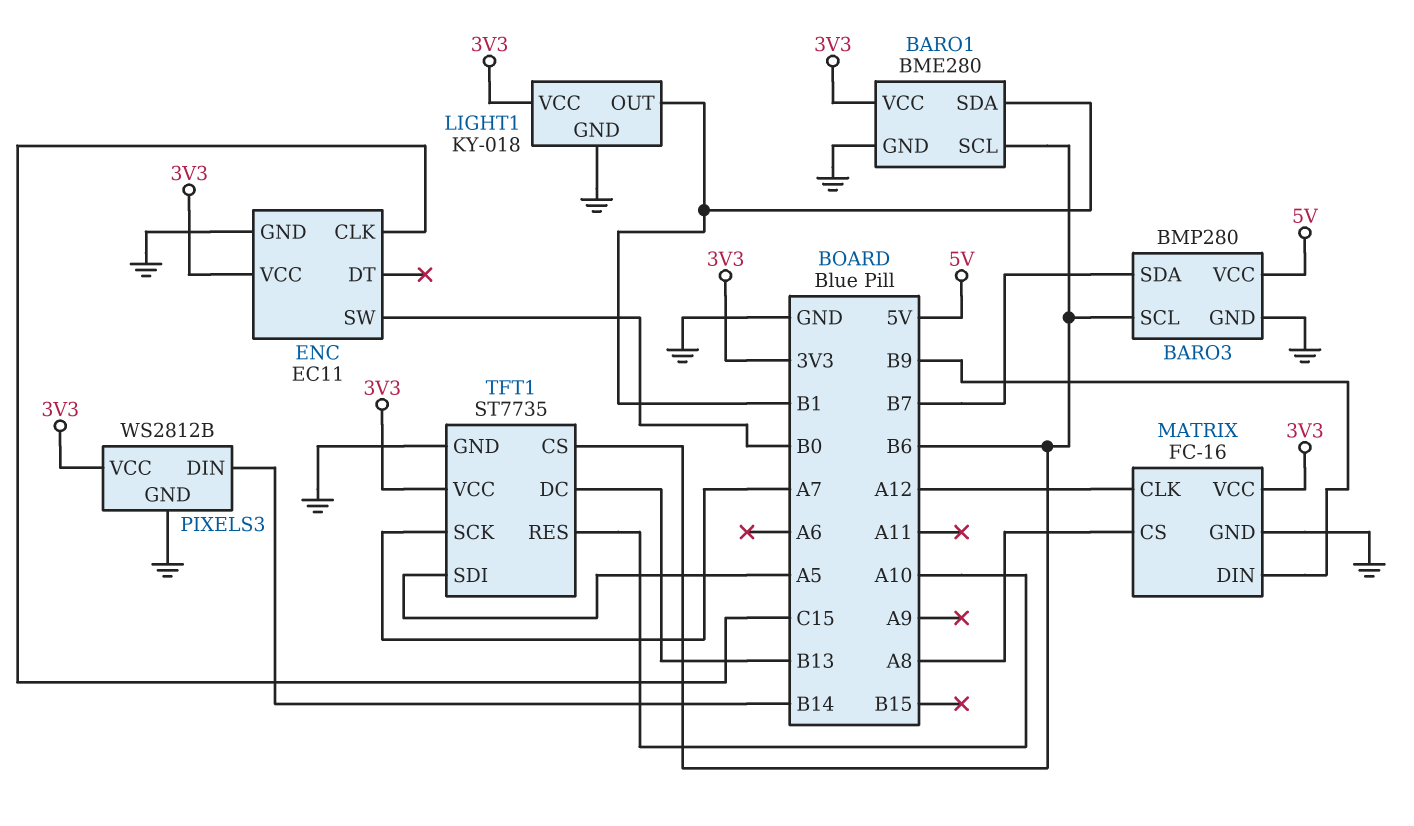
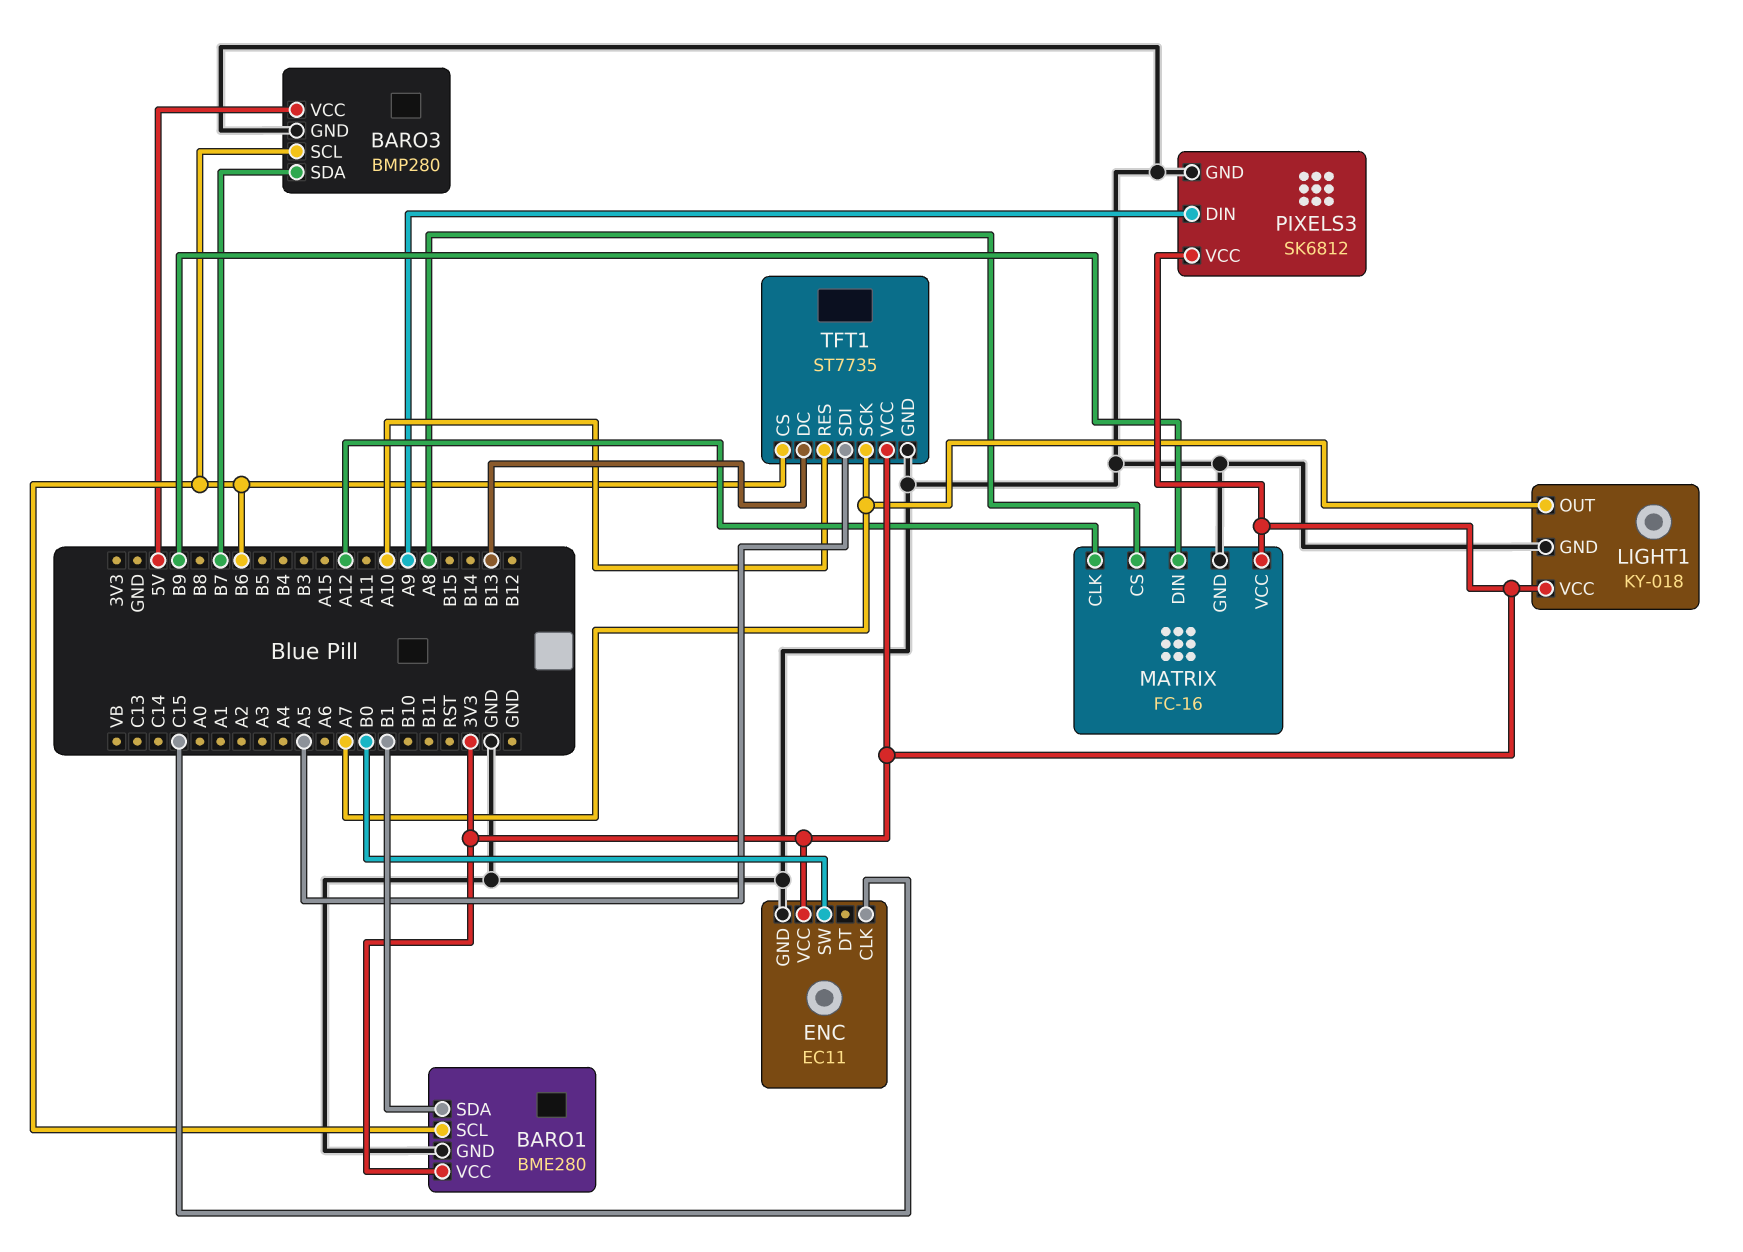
LIGHT1 pin OUT: B1 -> A7
PIXELS3: WS2812B -> SK6812
PIXELS3 pin DIN: B14 -> A9

